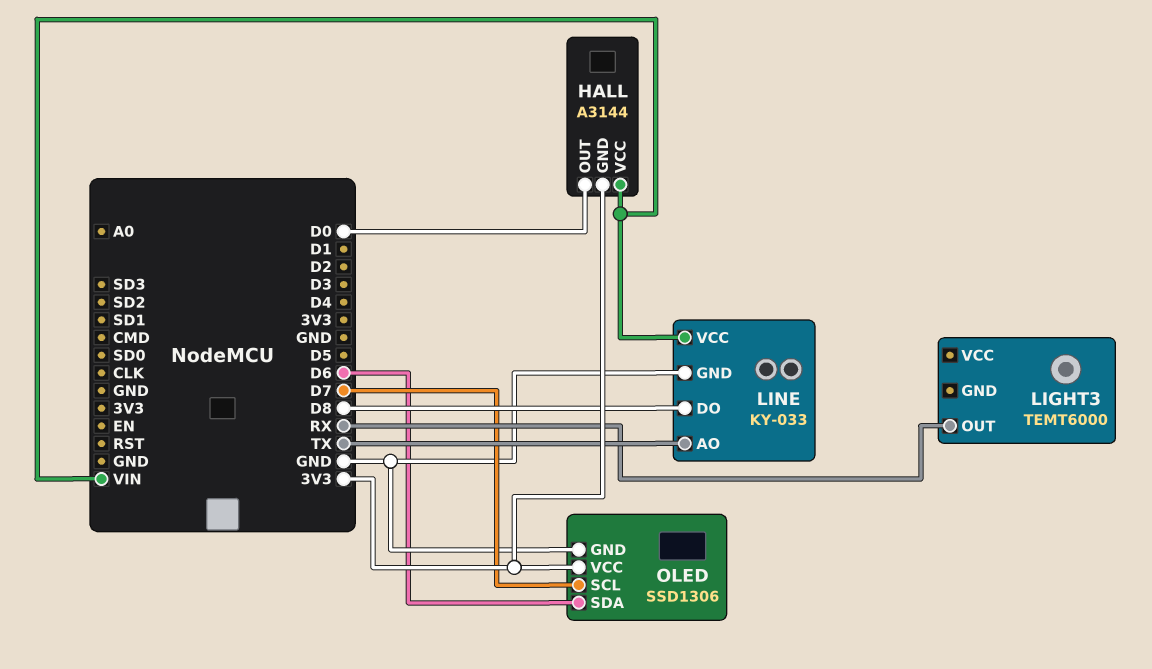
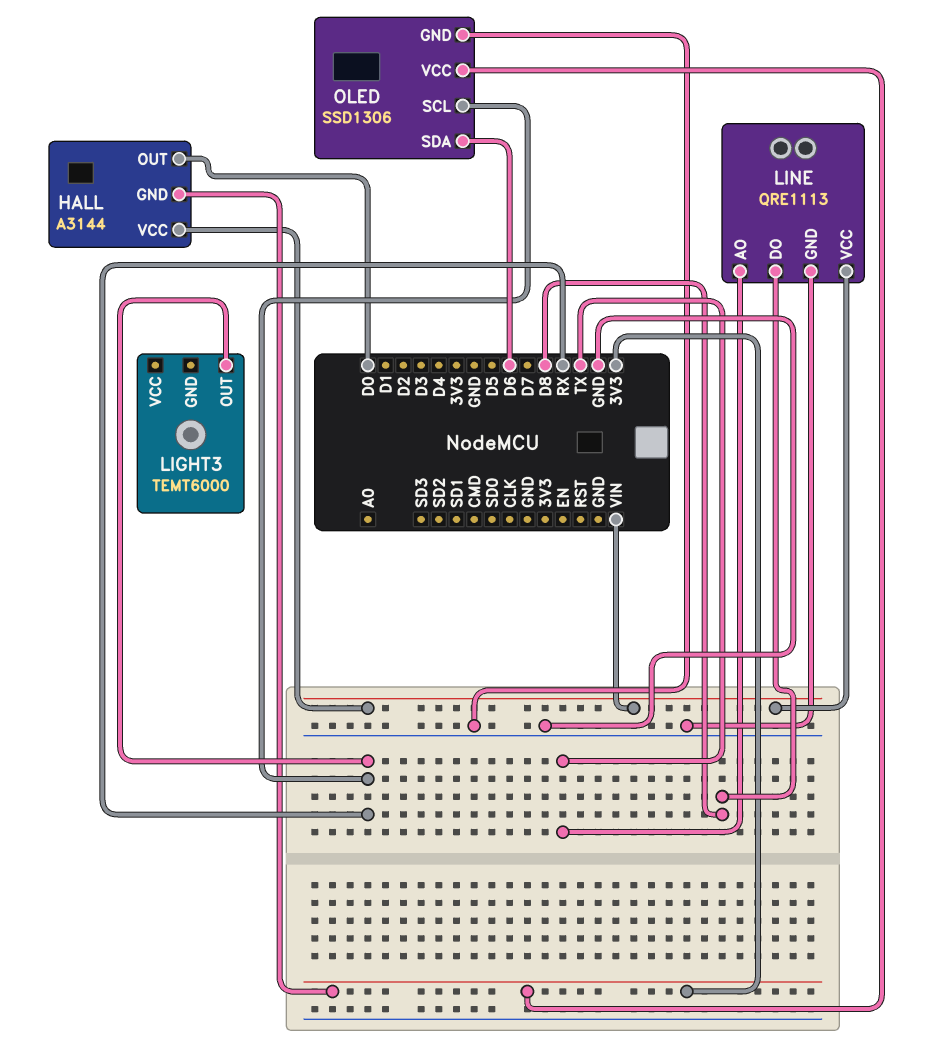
LINE: KY-033 -> QRE1113
OLED pin SCL: D7 -> RX

